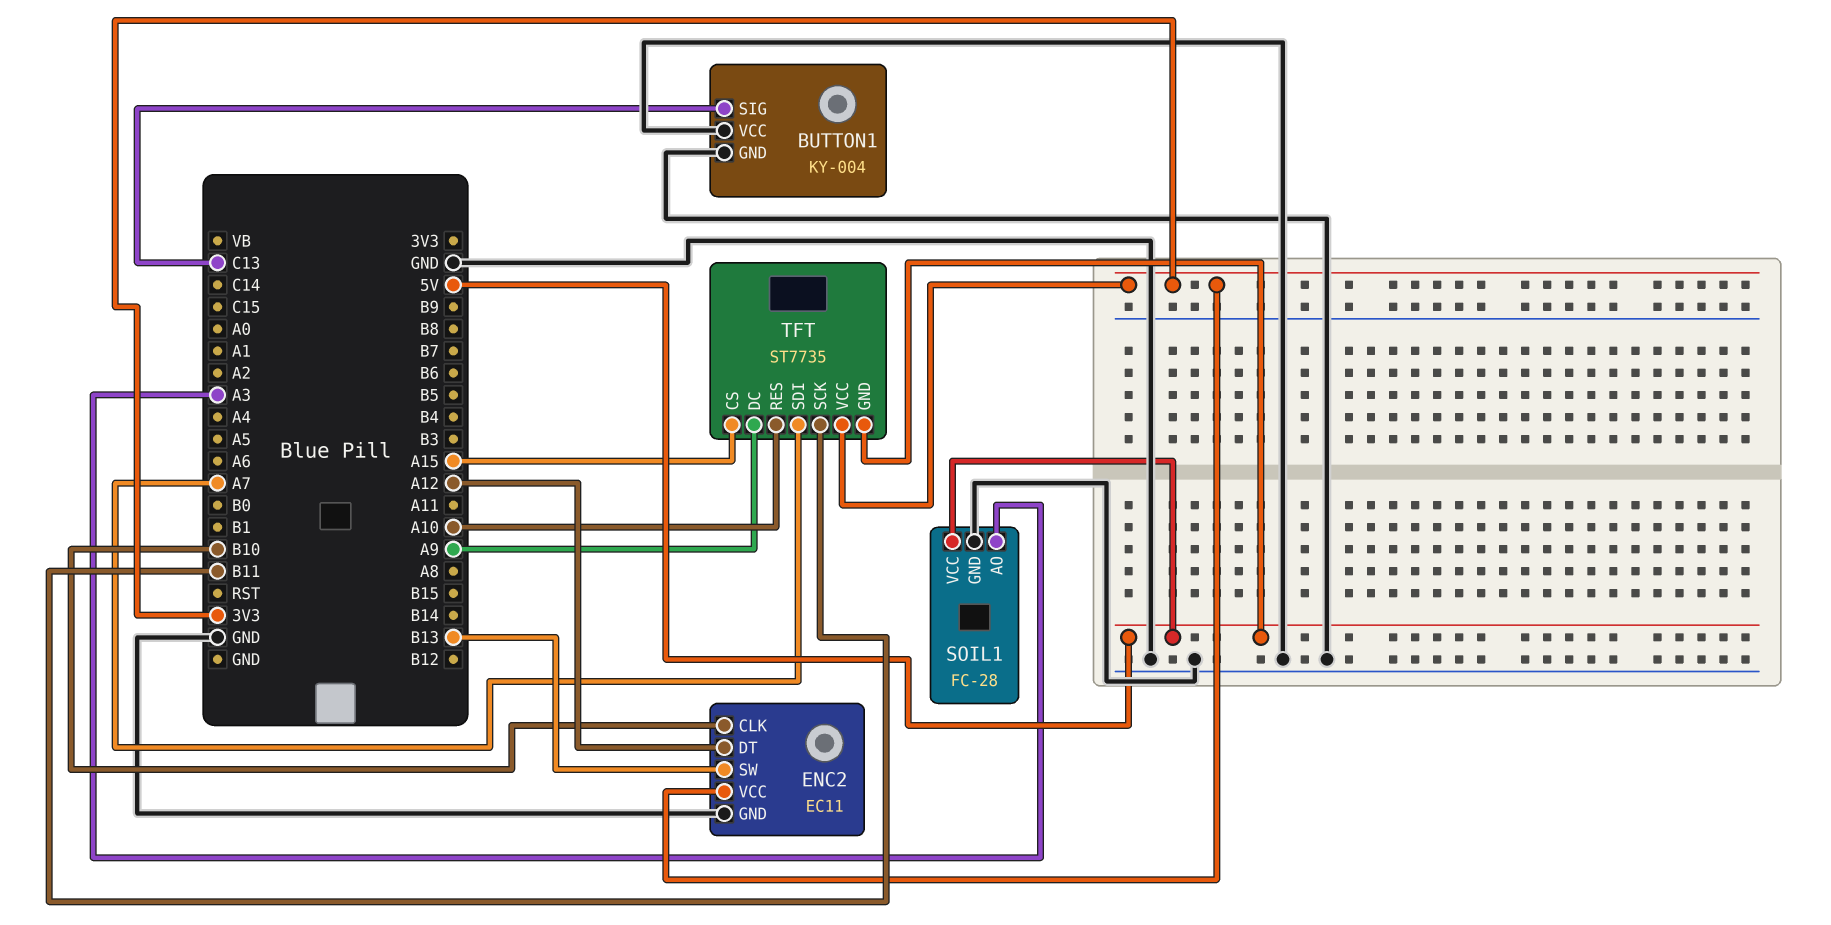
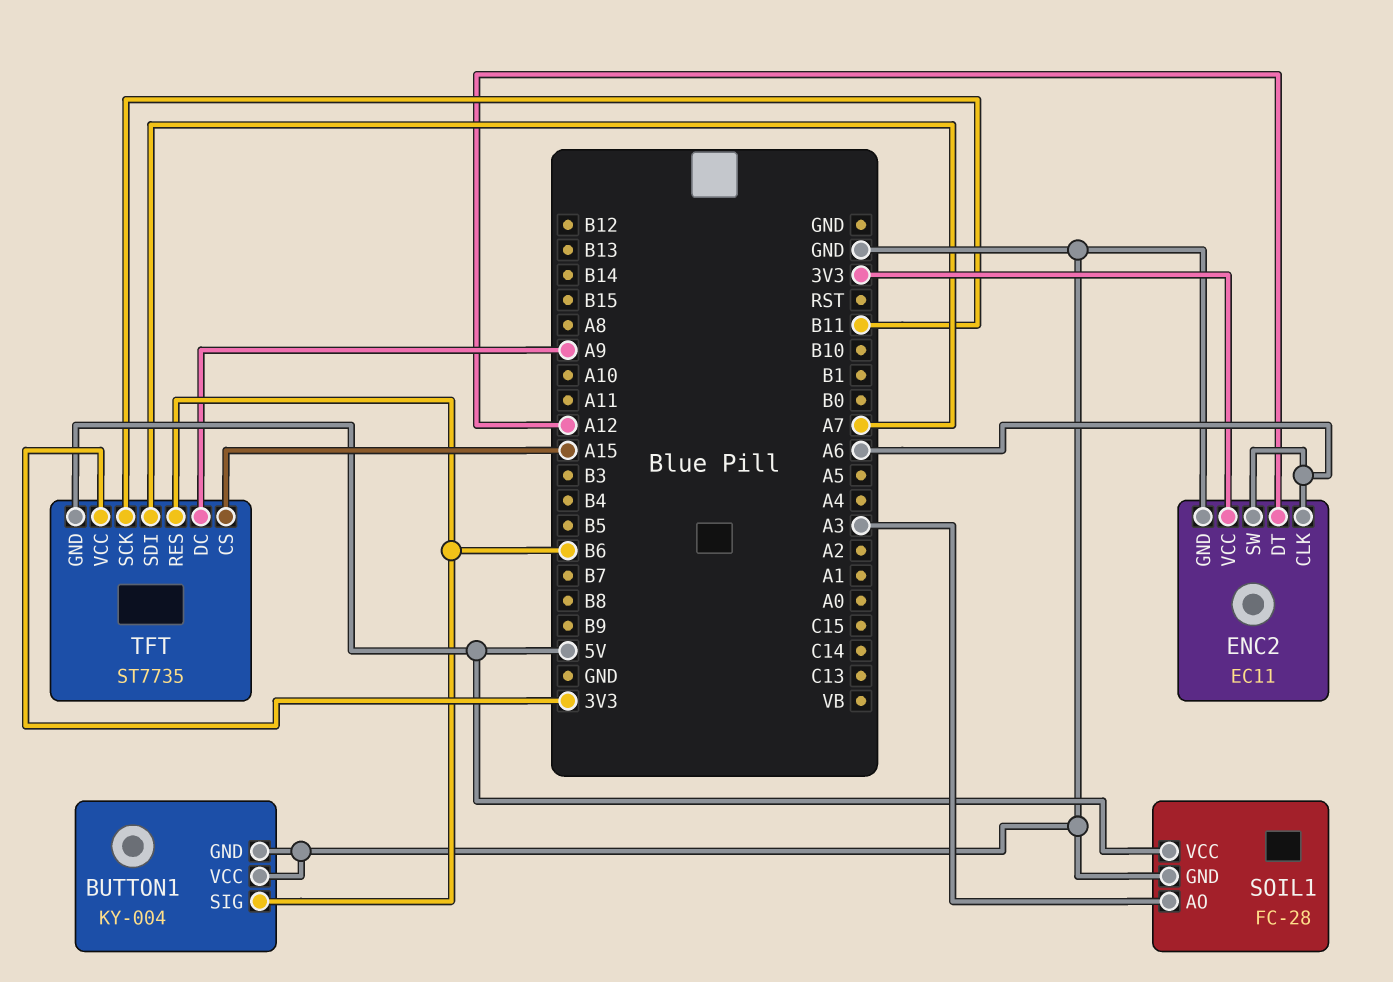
BUTTON1 pin SIG: C13 -> B6
ENC2 pin CLK: B10 -> A6
ENC2 pin SW: B13 -> A6
TFT pin RES: A10 -> B6

